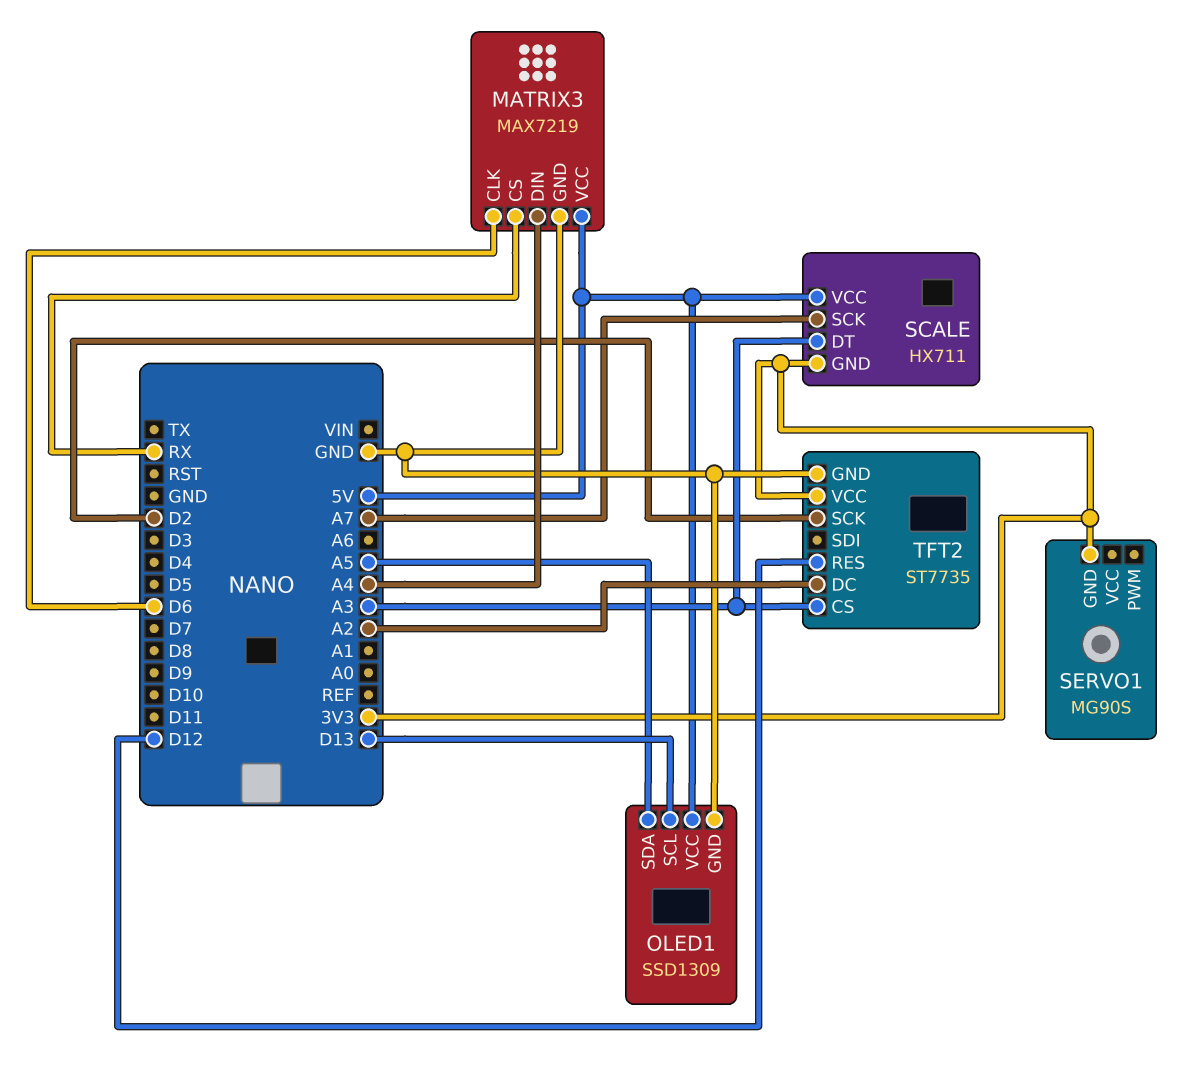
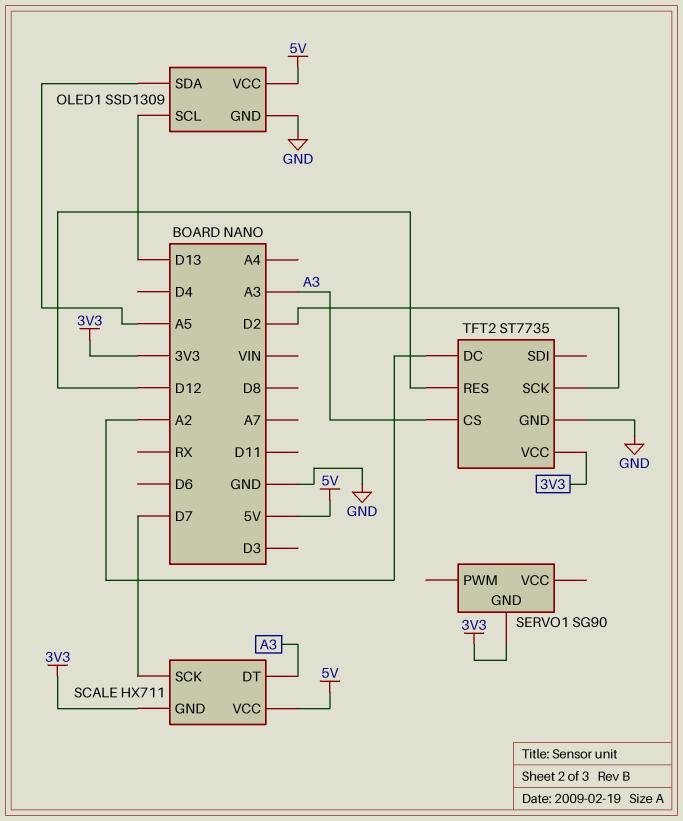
MATRIX3: MAX7219 -> none
MATRIX3 pin CLK: D6 -> none
MATRIX3 pin CS: RX -> none
MATRIX3 pin DIN: A4 -> none
MATRIX3 pin GND: GND -> none
MATRIX3 pin VCC: 5V -> none
SCALE pin SCK: A7 -> D7
SERVO1: MG90S -> SG90

